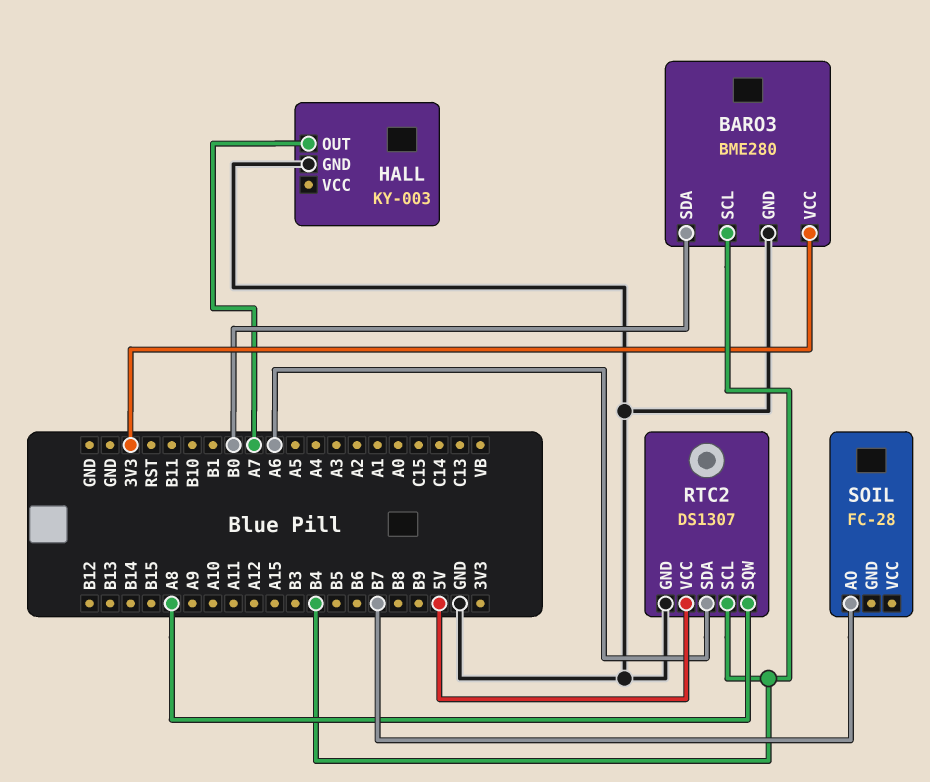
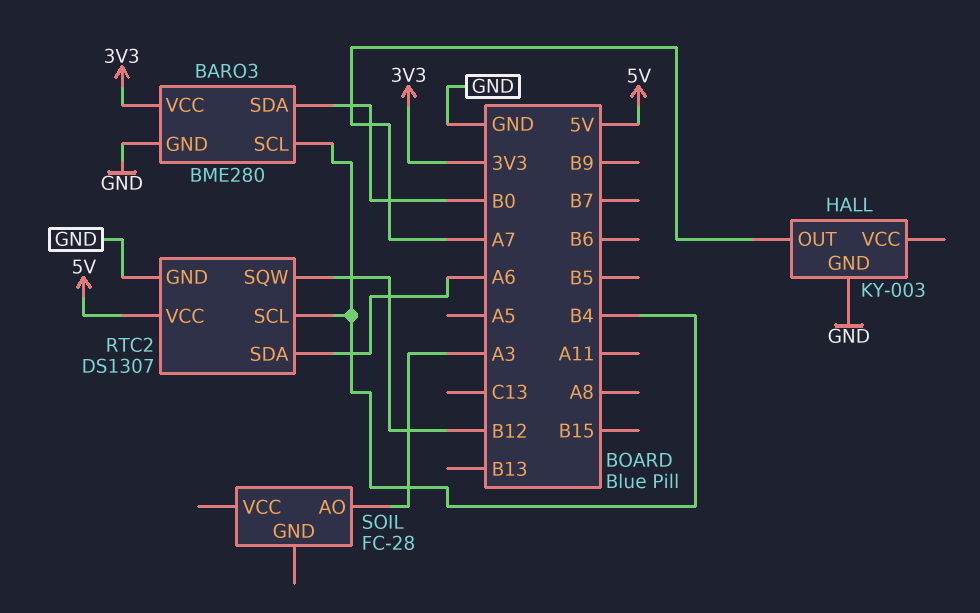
RTC2 pin SQW: A8 -> B12
SOIL pin AO: B7 -> A3

